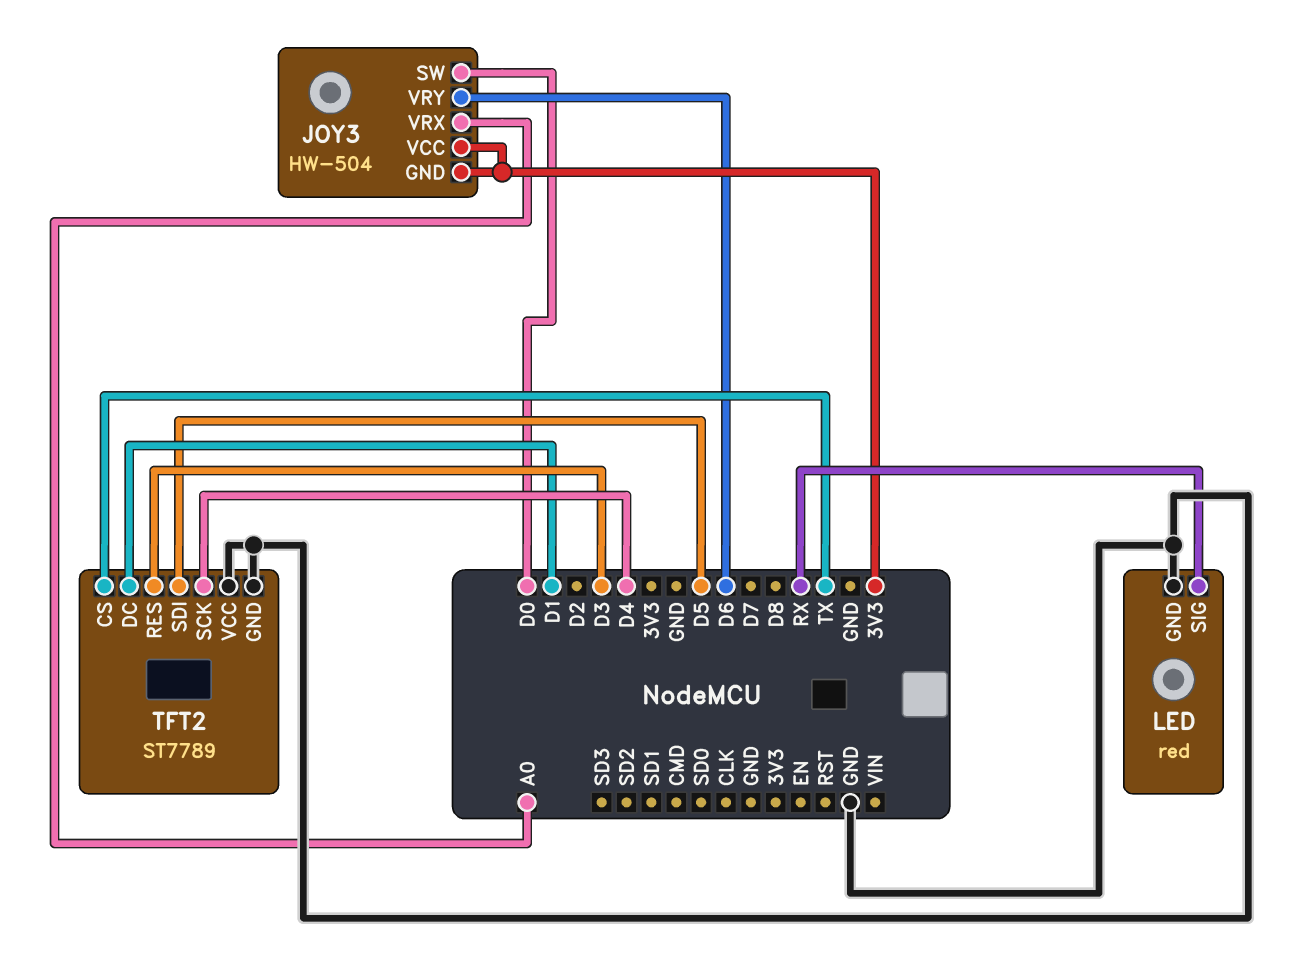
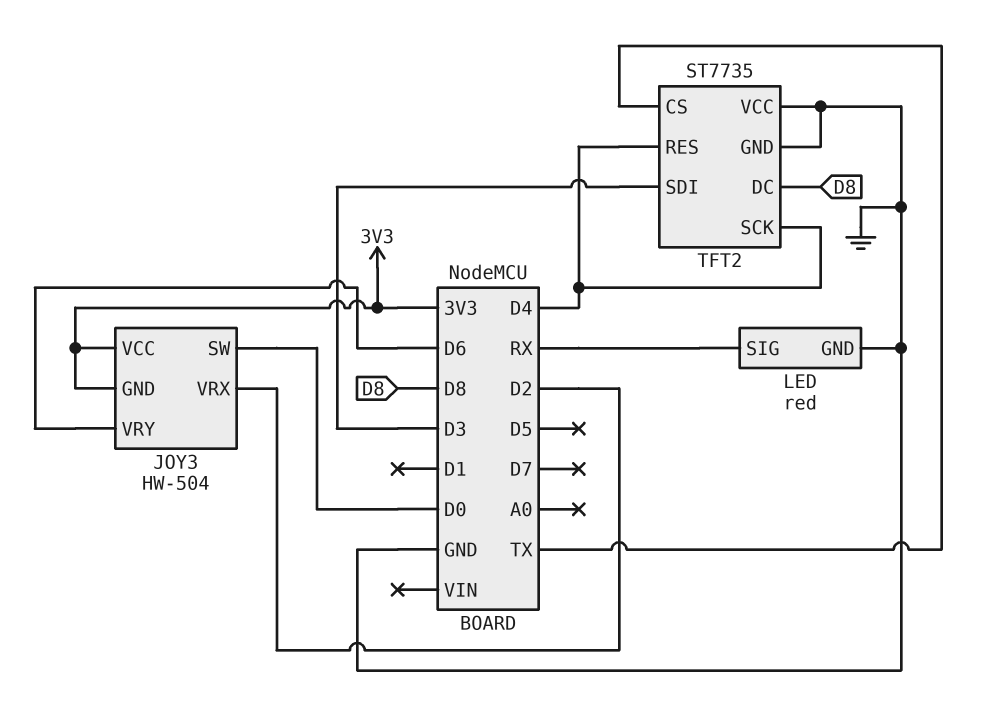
JOY3 pin VRX: A0 -> D2
TFT2: ST7789 -> ST7735
TFT2 pin DC: D1 -> D8
TFT2 pin RES: D3 -> D4
TFT2 pin SDI: D5 -> D3

